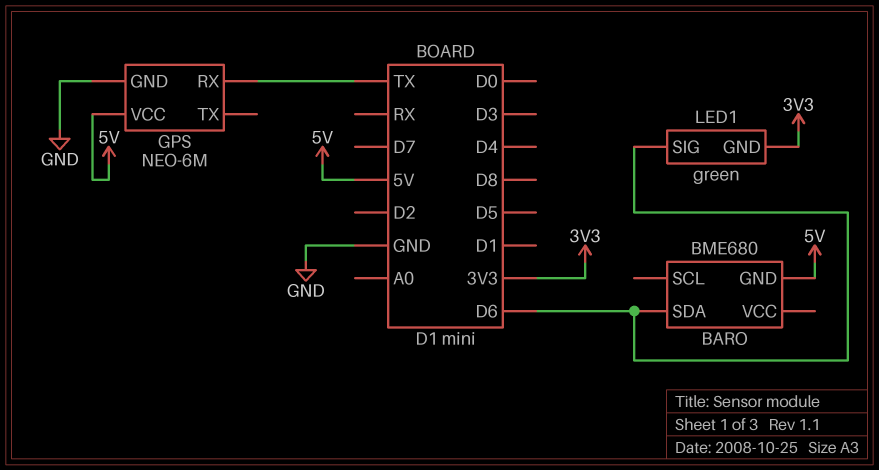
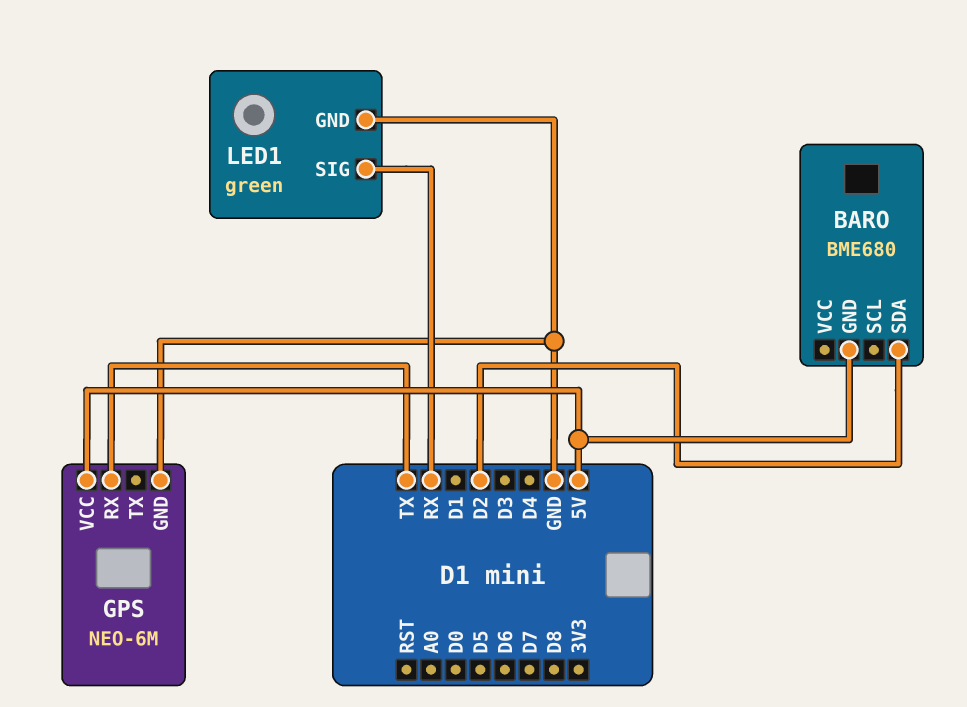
BARO pin SDA: D6 -> D2
LED1 pin GND: 3V3 -> GND
LED1 pin SIG: D6 -> RX

